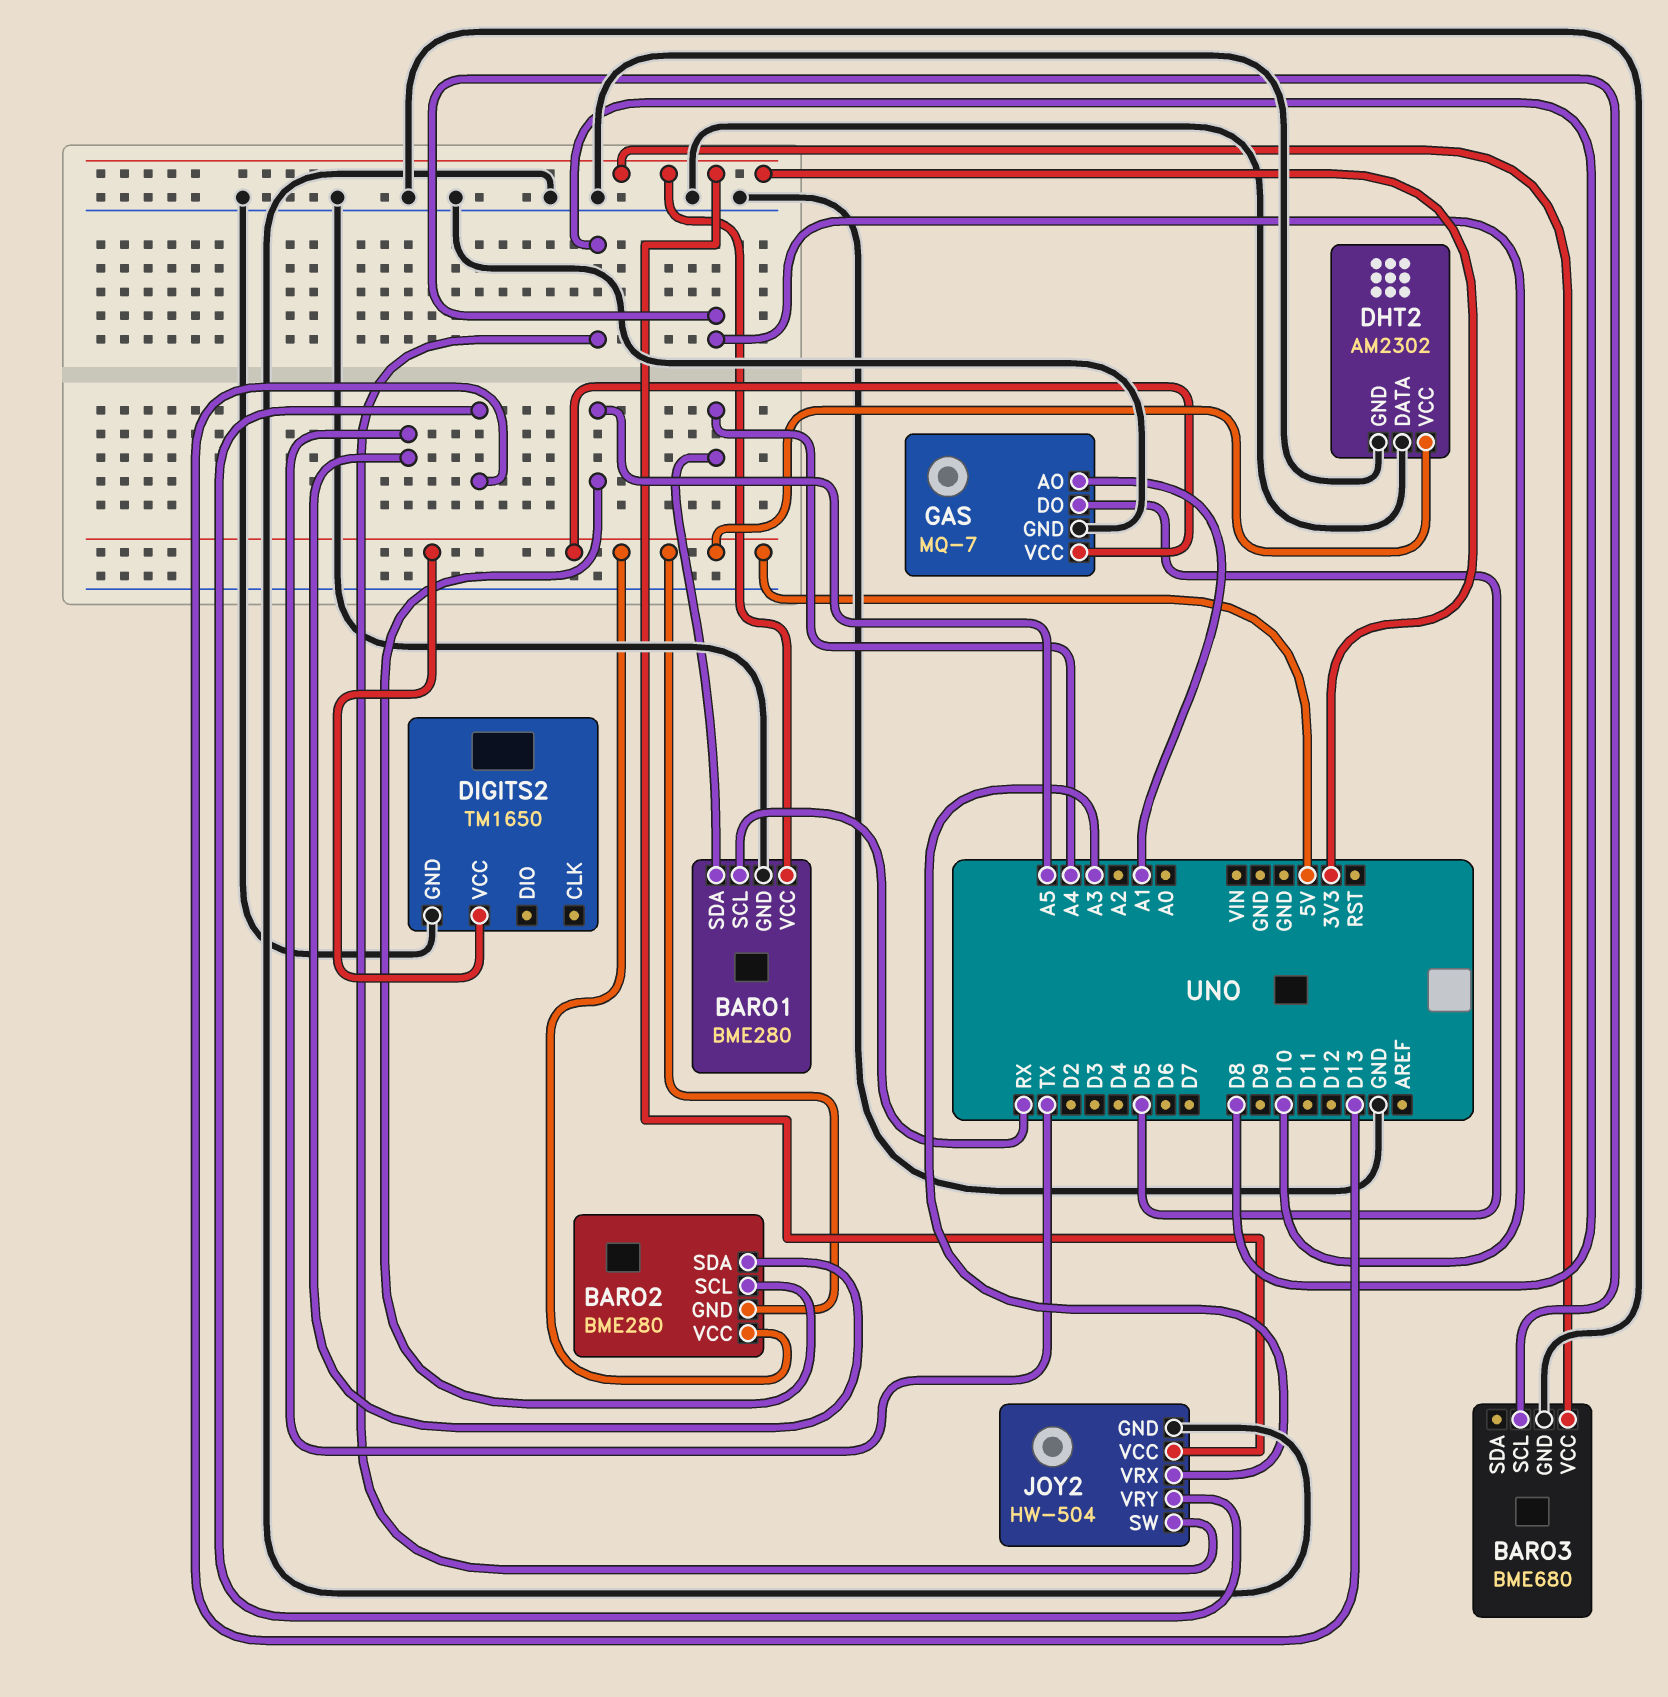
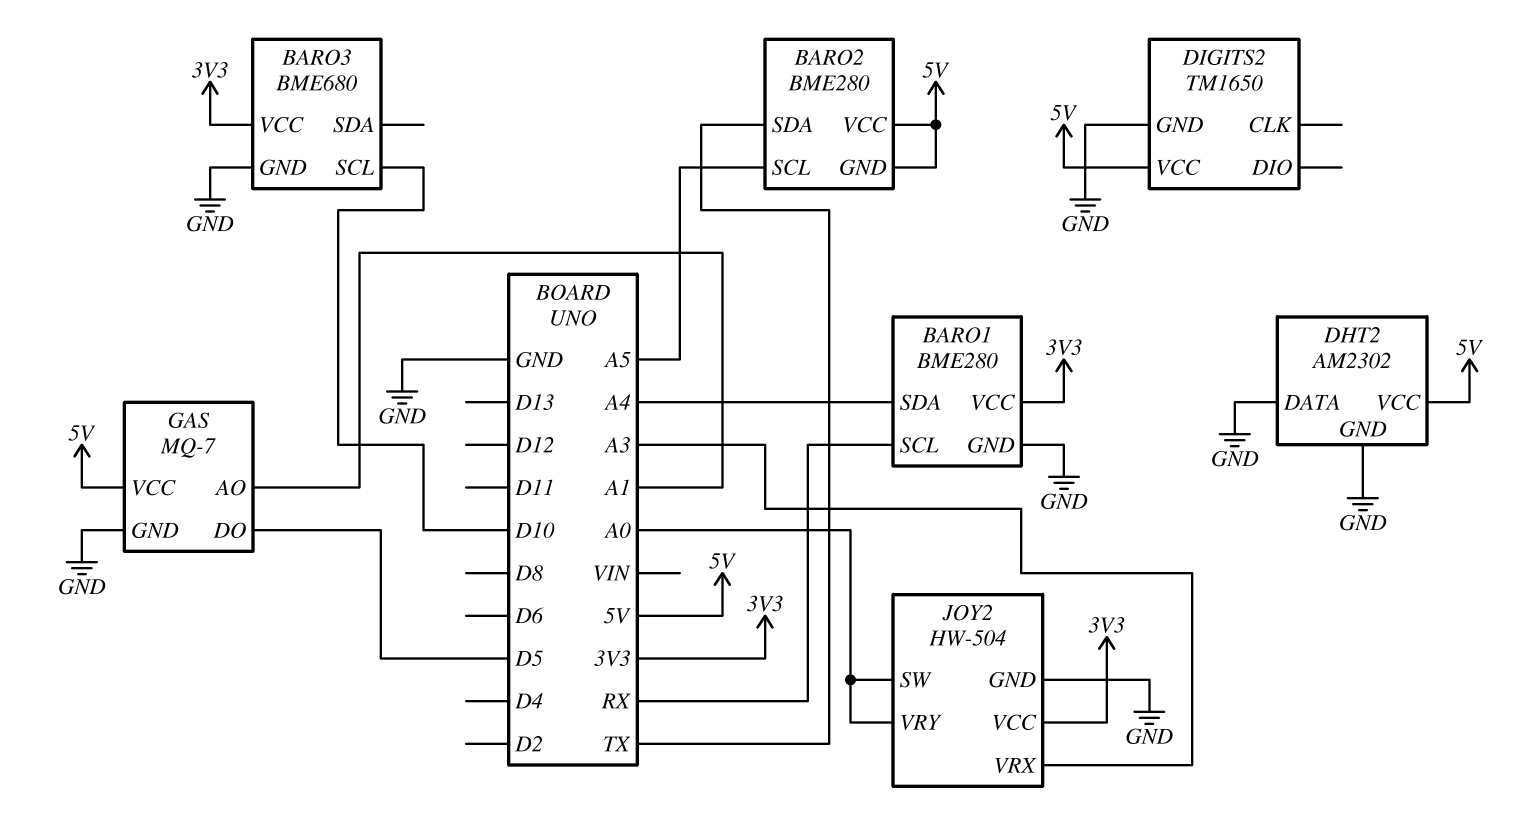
JOY2 pin SW: D8 -> A0
JOY2 pin VRY: D13 -> A0

